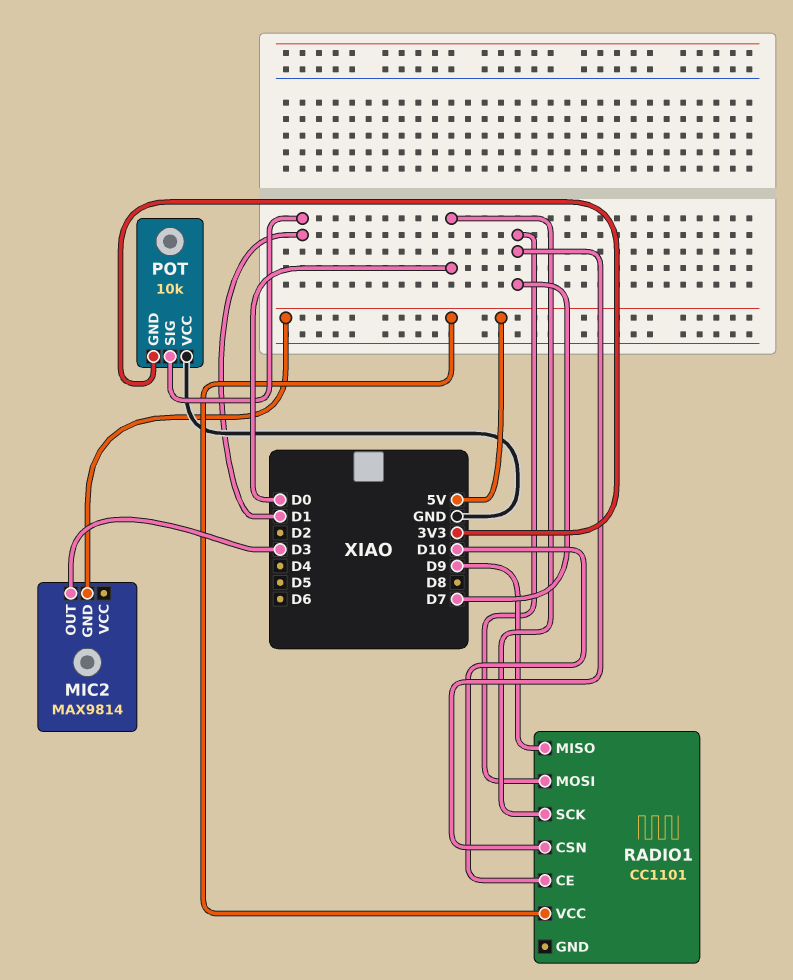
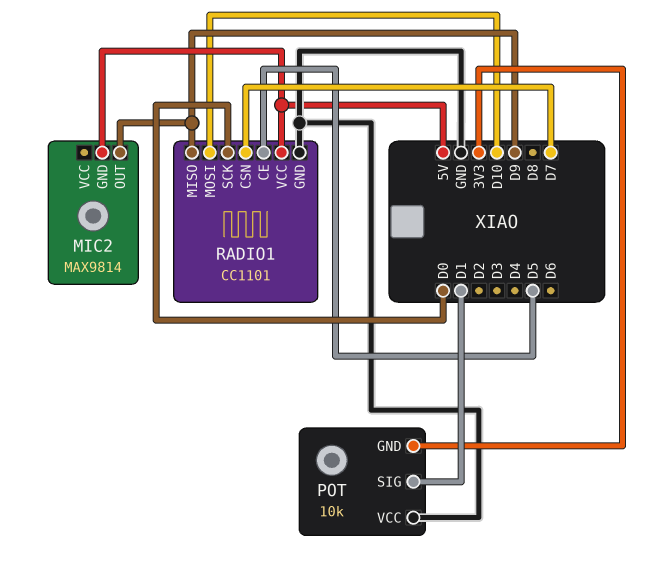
MIC2 pin OUT: D3 -> D9
RADIO1 pin CE: D10 -> D5
RADIO1 pin GND: none -> GND
RADIO1 pin MOSI: D7 -> D10

